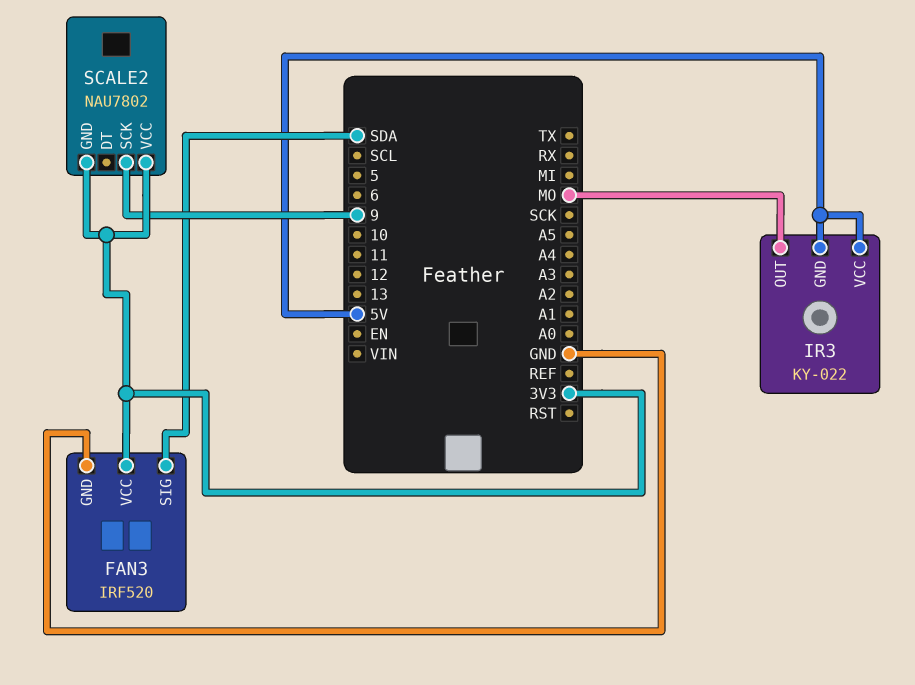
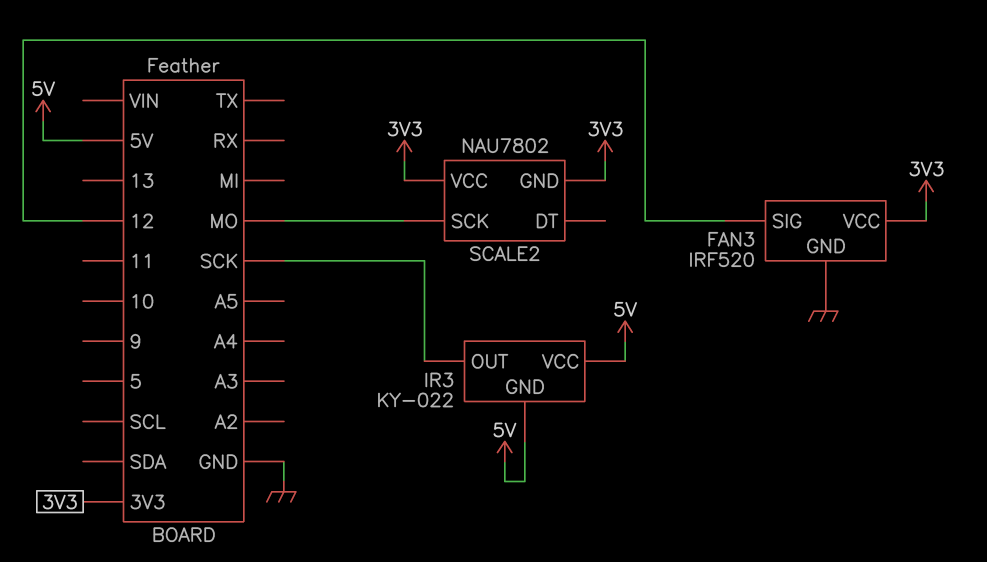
FAN3 pin SIG: SDA -> 12
IR3 pin OUT: MO -> SCK
SCALE2 pin SCK: 9 -> MO

